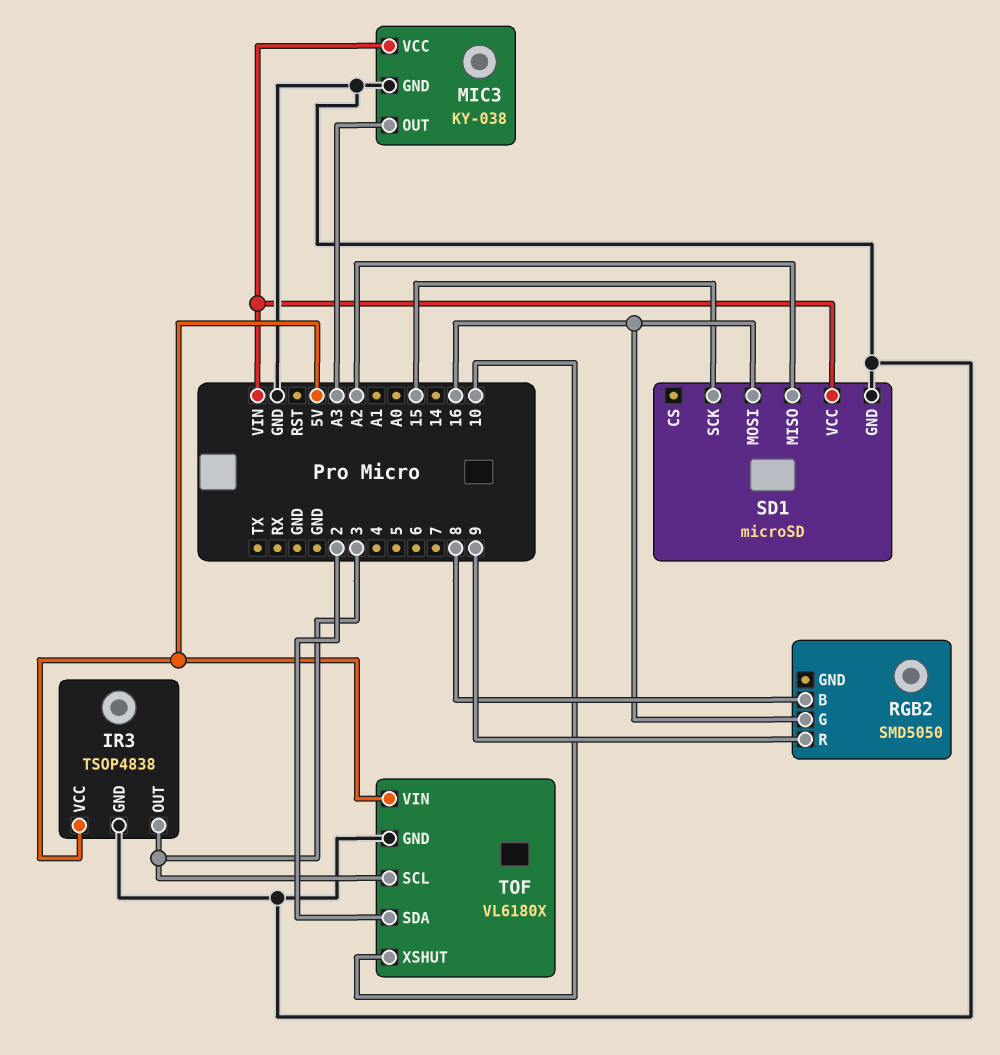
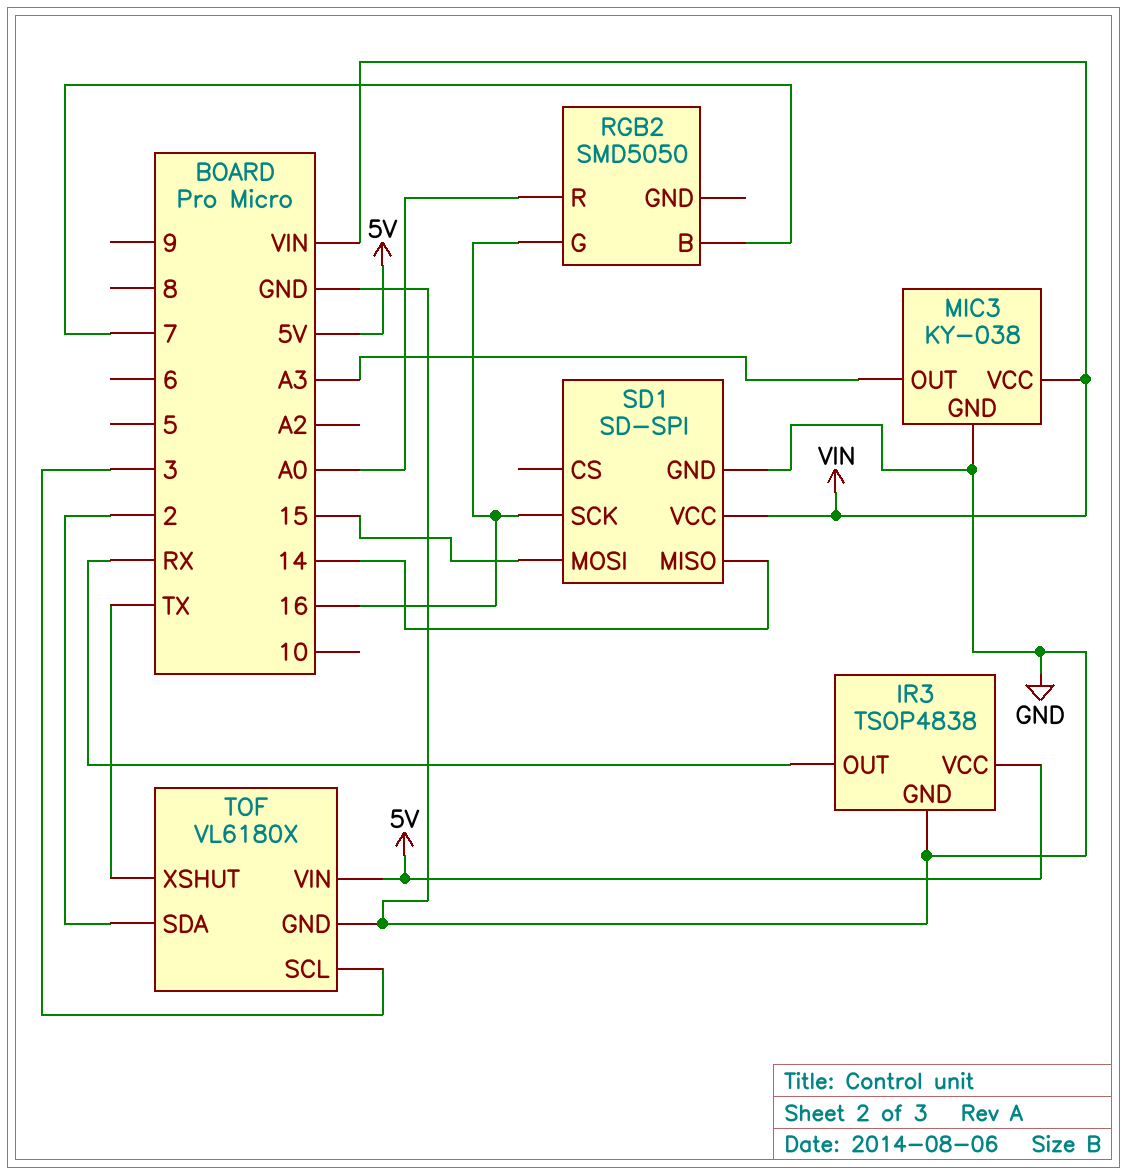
IR3 pin OUT: 3 -> RX
RGB2 pin B: 8 -> 7
RGB2 pin R: 9 -> A0
SD1: microSD -> SD-SPI
SD1 pin MISO: A2 -> 14
SD1 pin MOSI: 16 -> 15
SD1 pin SCK: 15 -> 16
TOF pin XSHUT: 10 -> TX

